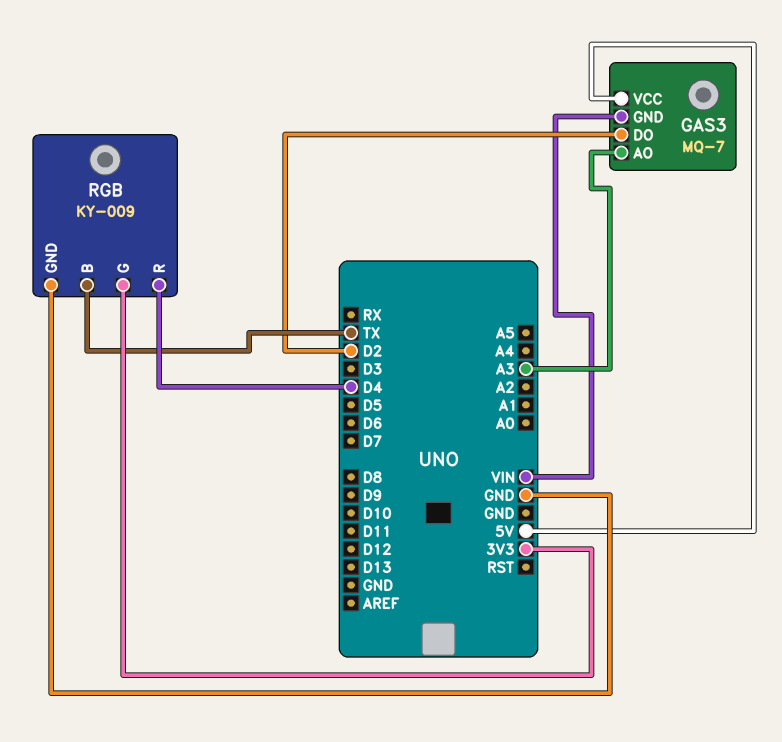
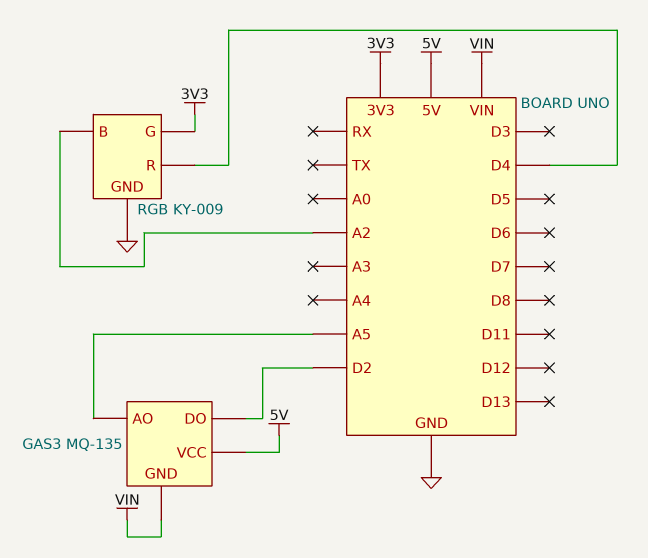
GAS3: MQ-7 -> MQ-135
GAS3 pin AO: A3 -> A5
RGB pin B: TX -> A2

